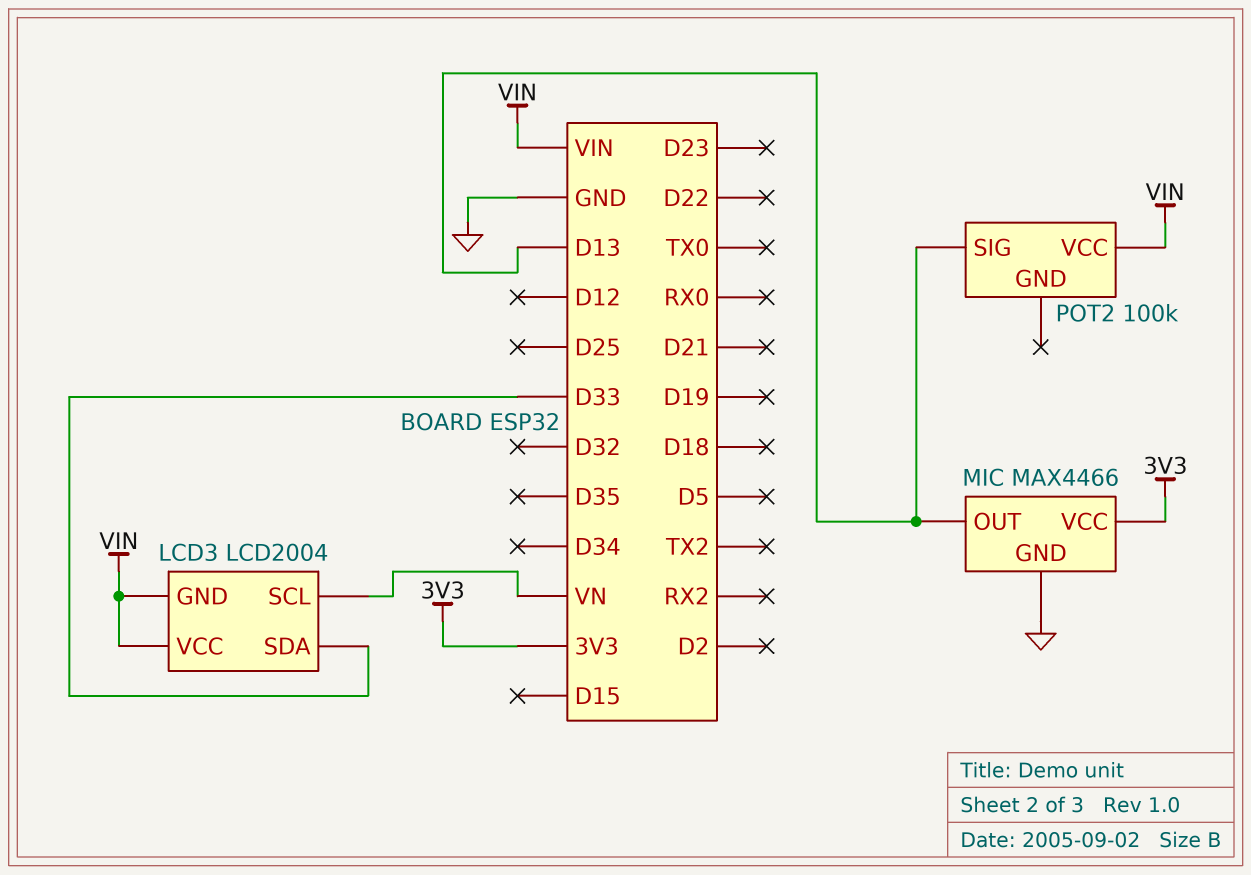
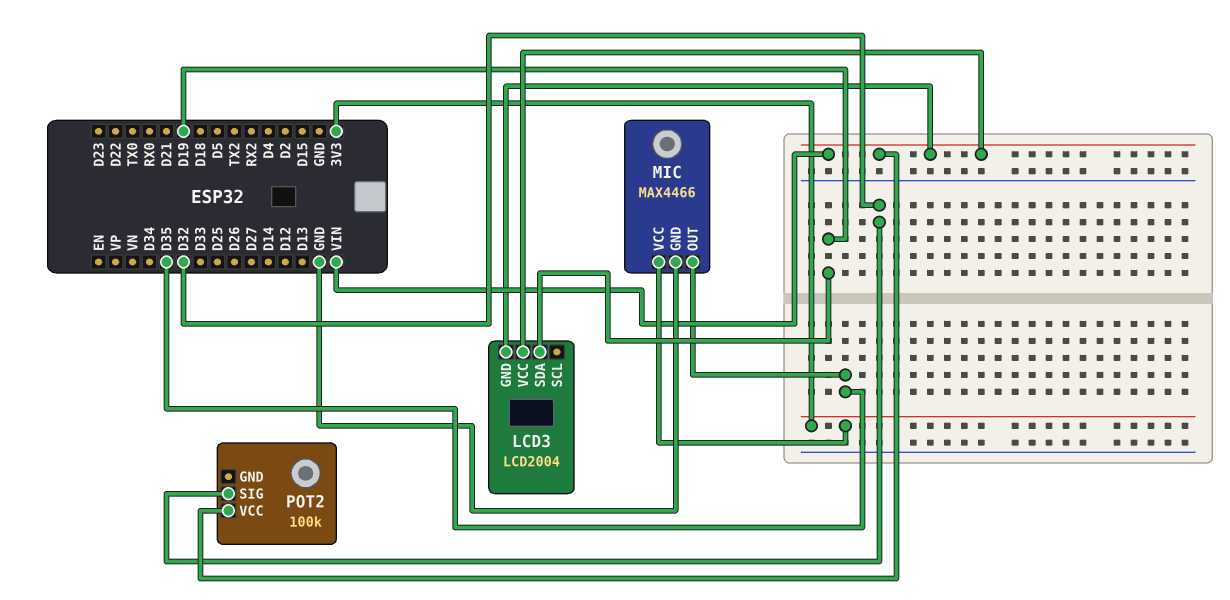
LCD3 pin SCL: VN -> none
LCD3 pin SDA: D33 -> D19
MIC pin OUT: D13 -> D35
POT2 pin SIG: D13 -> D32

